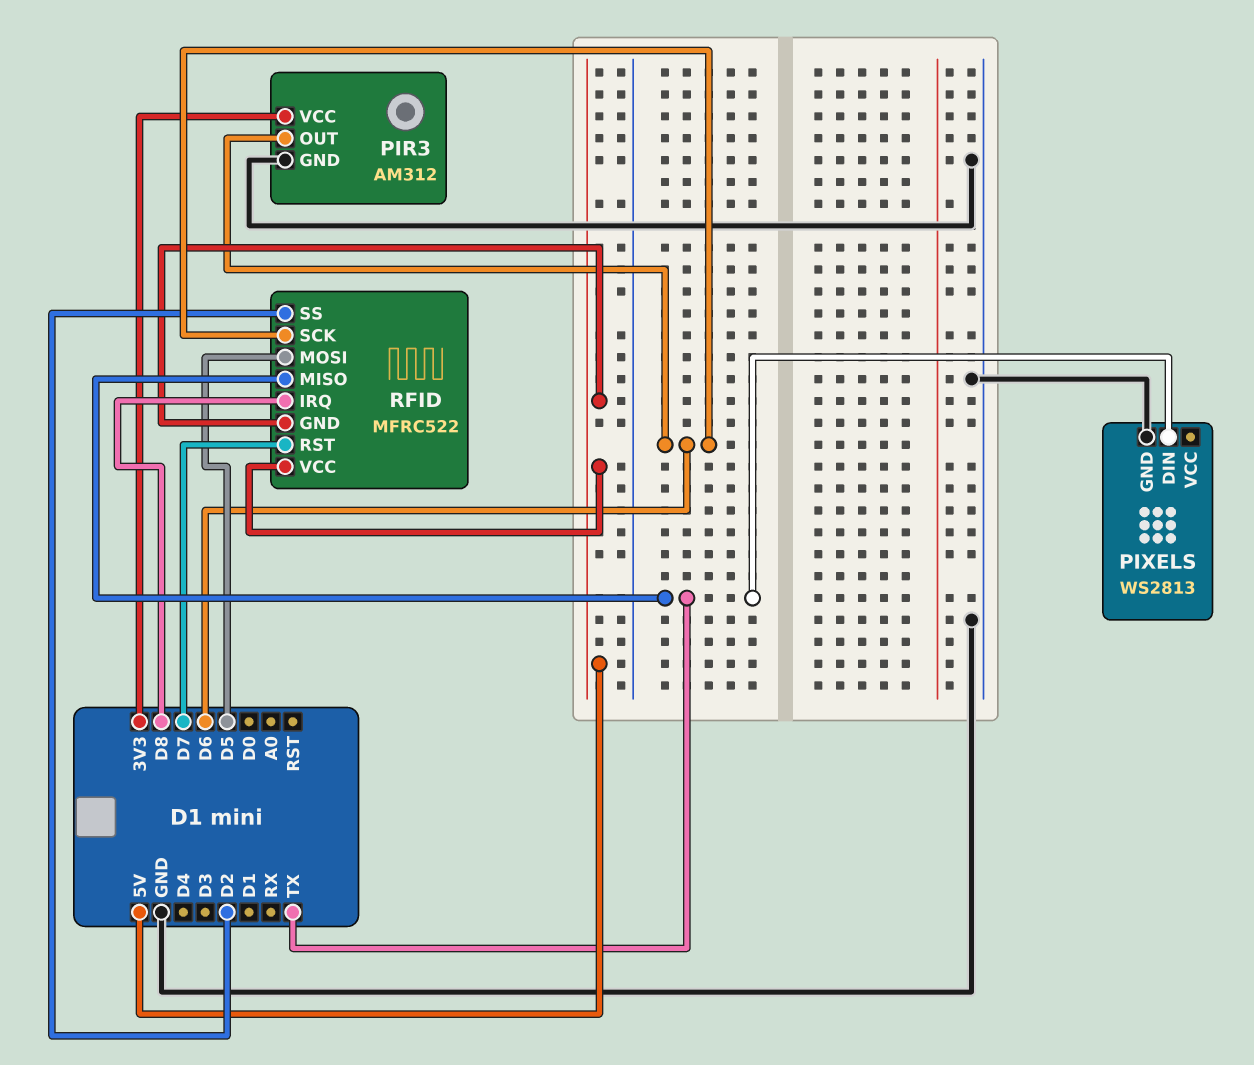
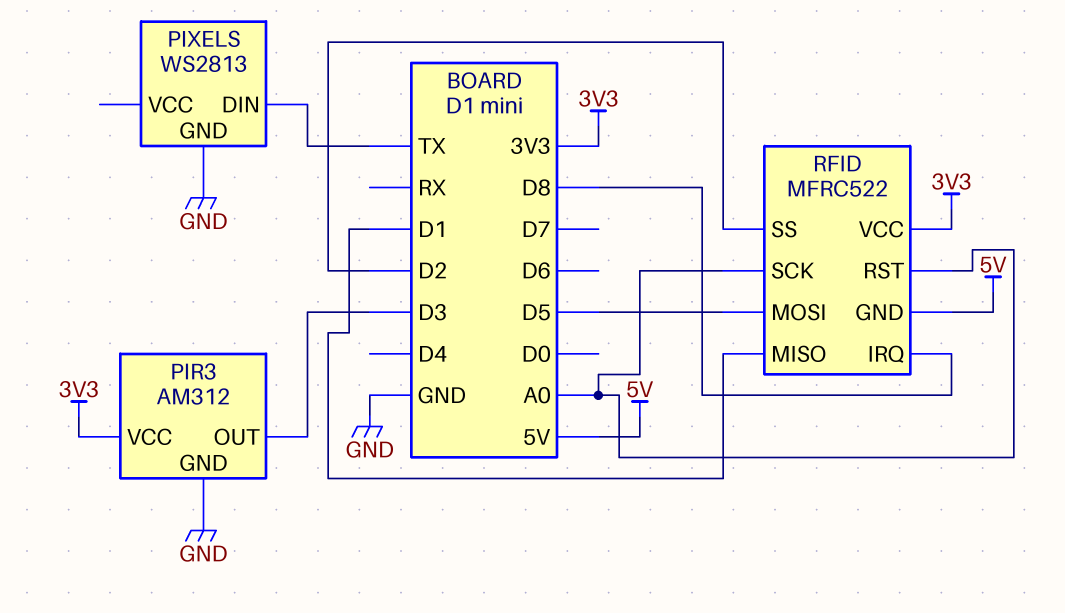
PIR3 pin OUT: D6 -> D3
RFID pin MISO: TX -> D1
RFID pin RST: D7 -> A0
RFID pin SCK: D6 -> A0
RFID pin VCC: 5V -> 3V3

